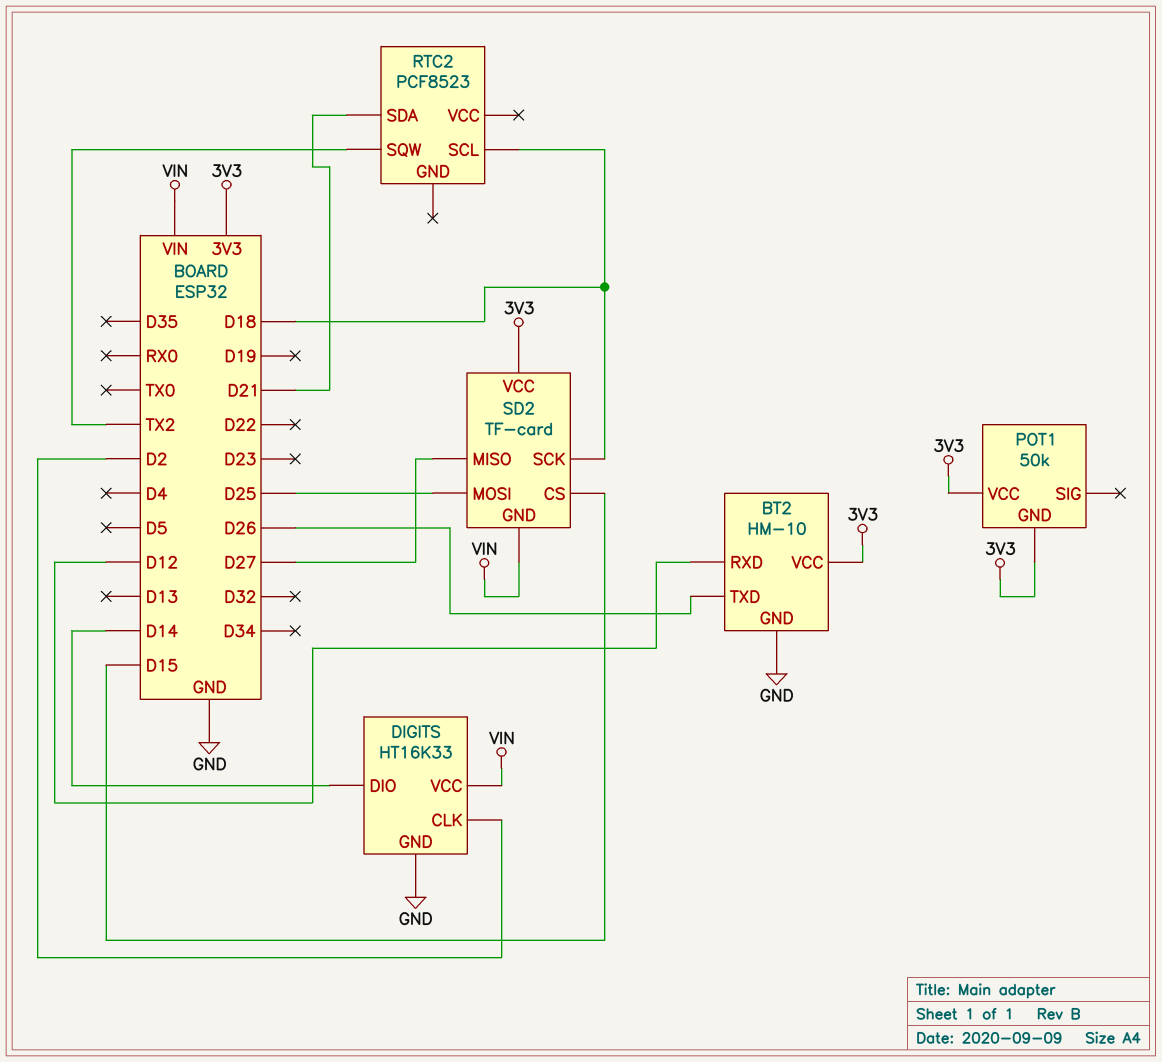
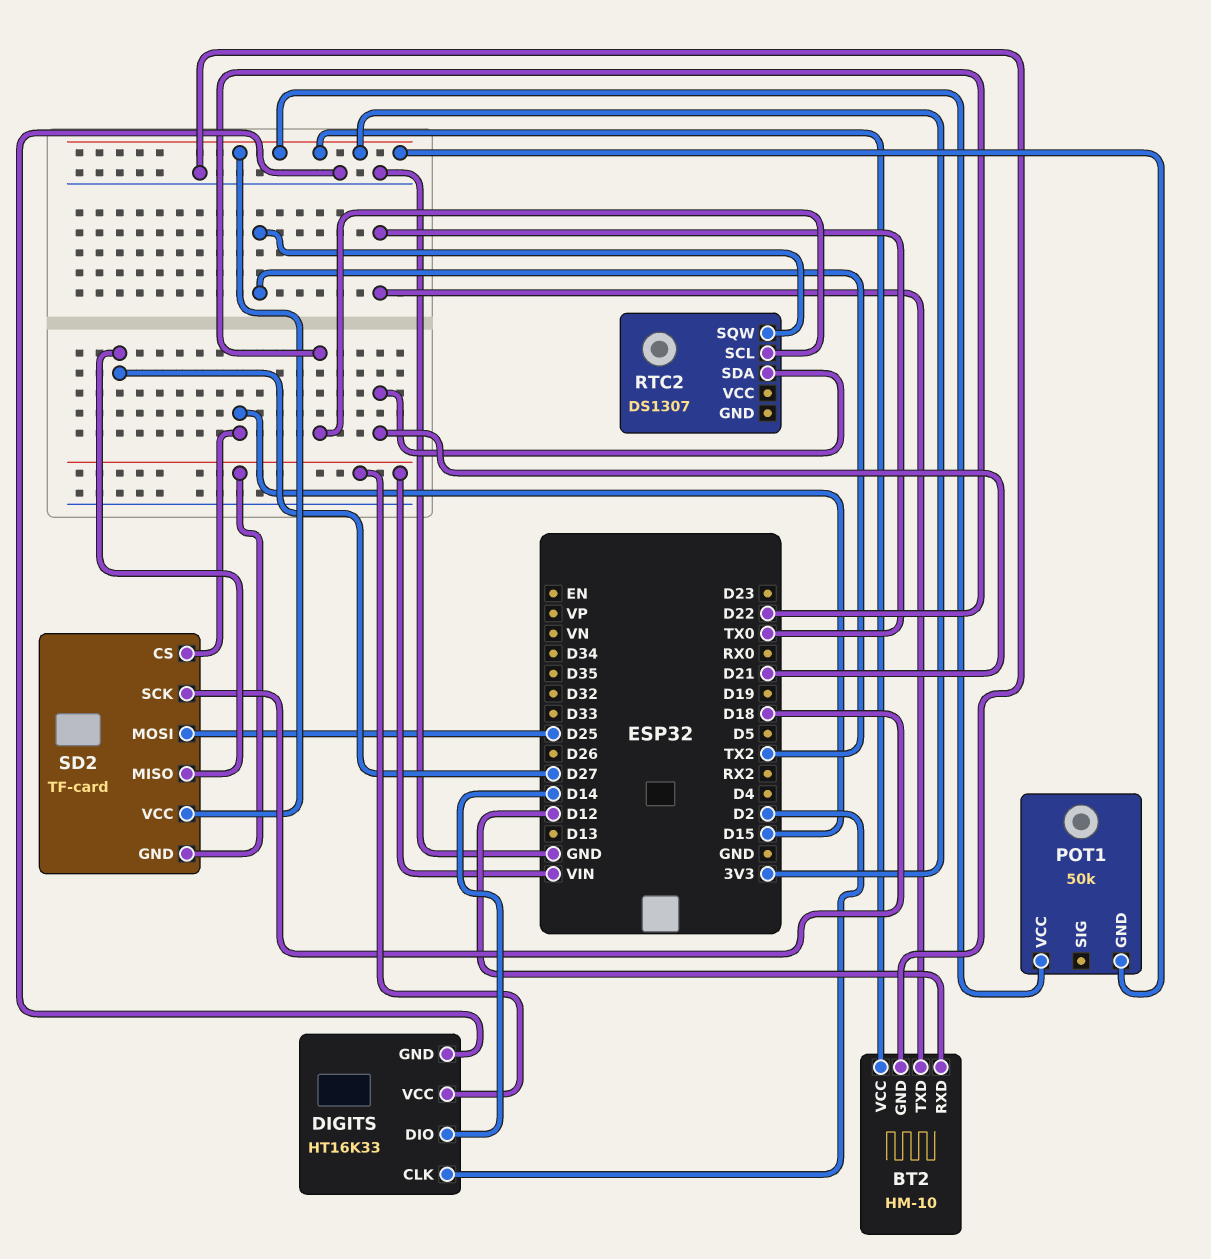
BT2 pin TXD: D26 -> TX0
RTC2: PCF8523 -> DS1307
RTC2 pin SCL: D18 -> D22

